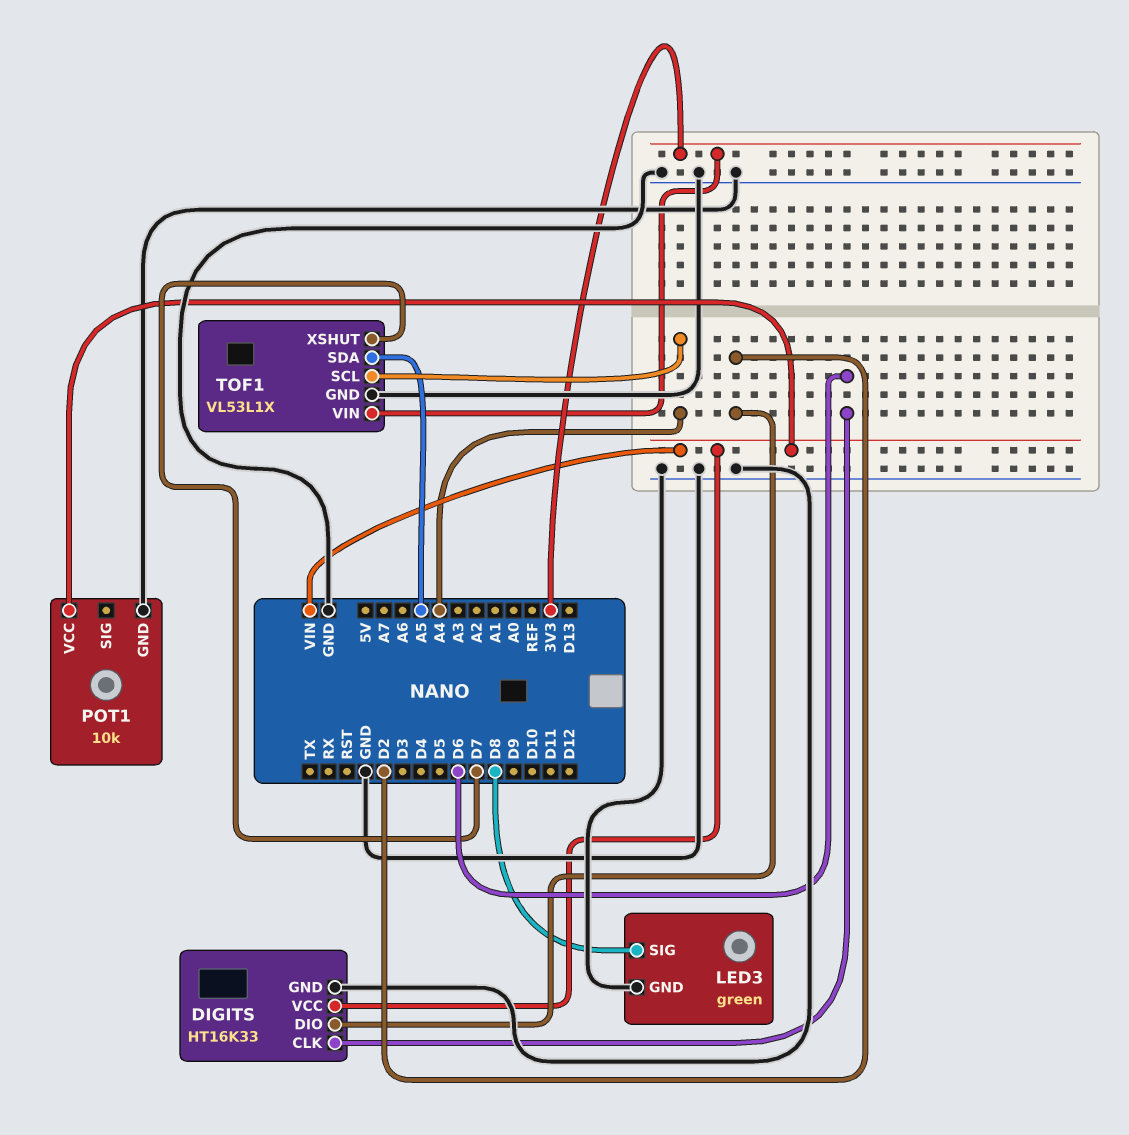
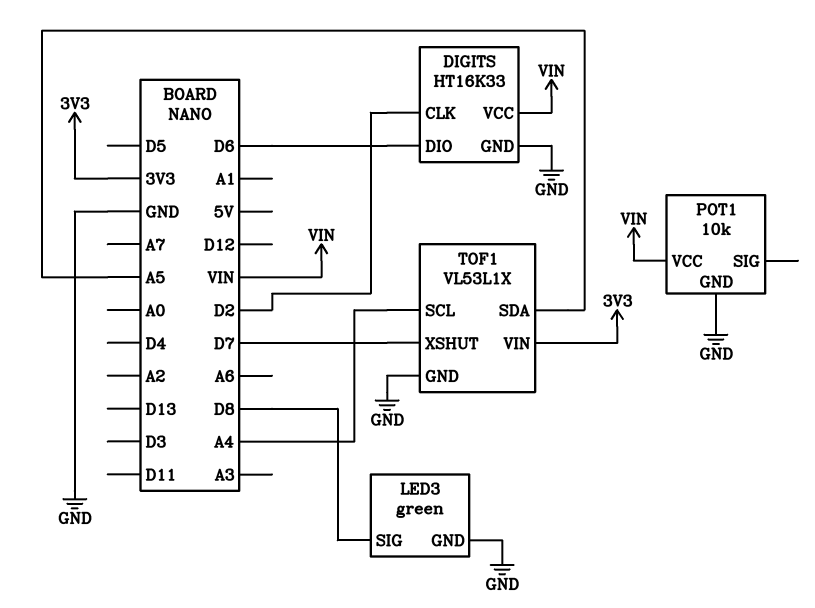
DIGITS pin CLK: D6 -> D2
DIGITS pin DIO: D2 -> D6

